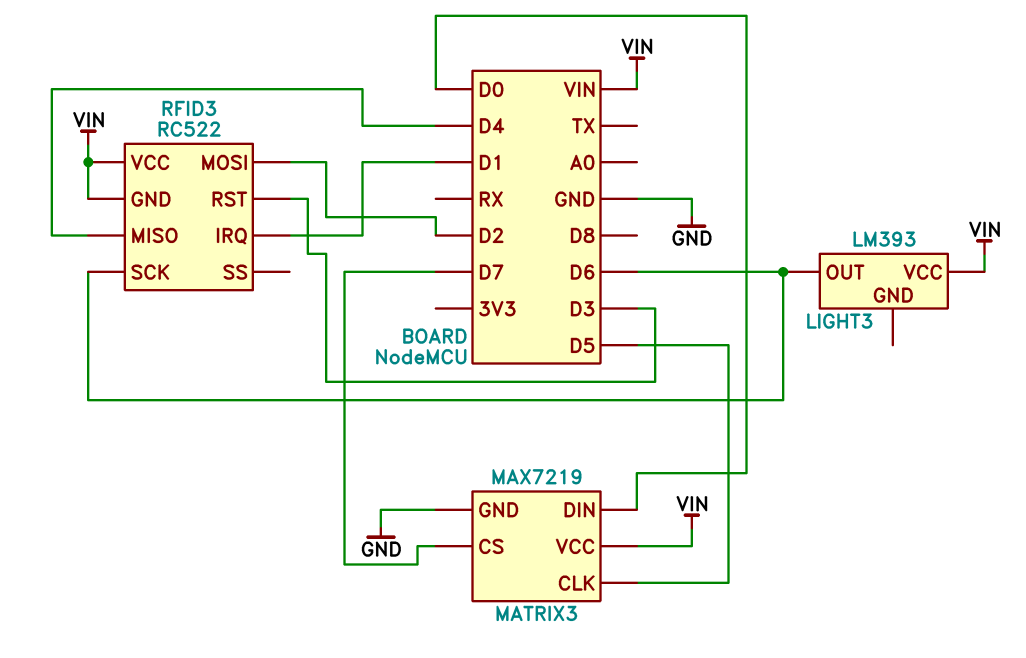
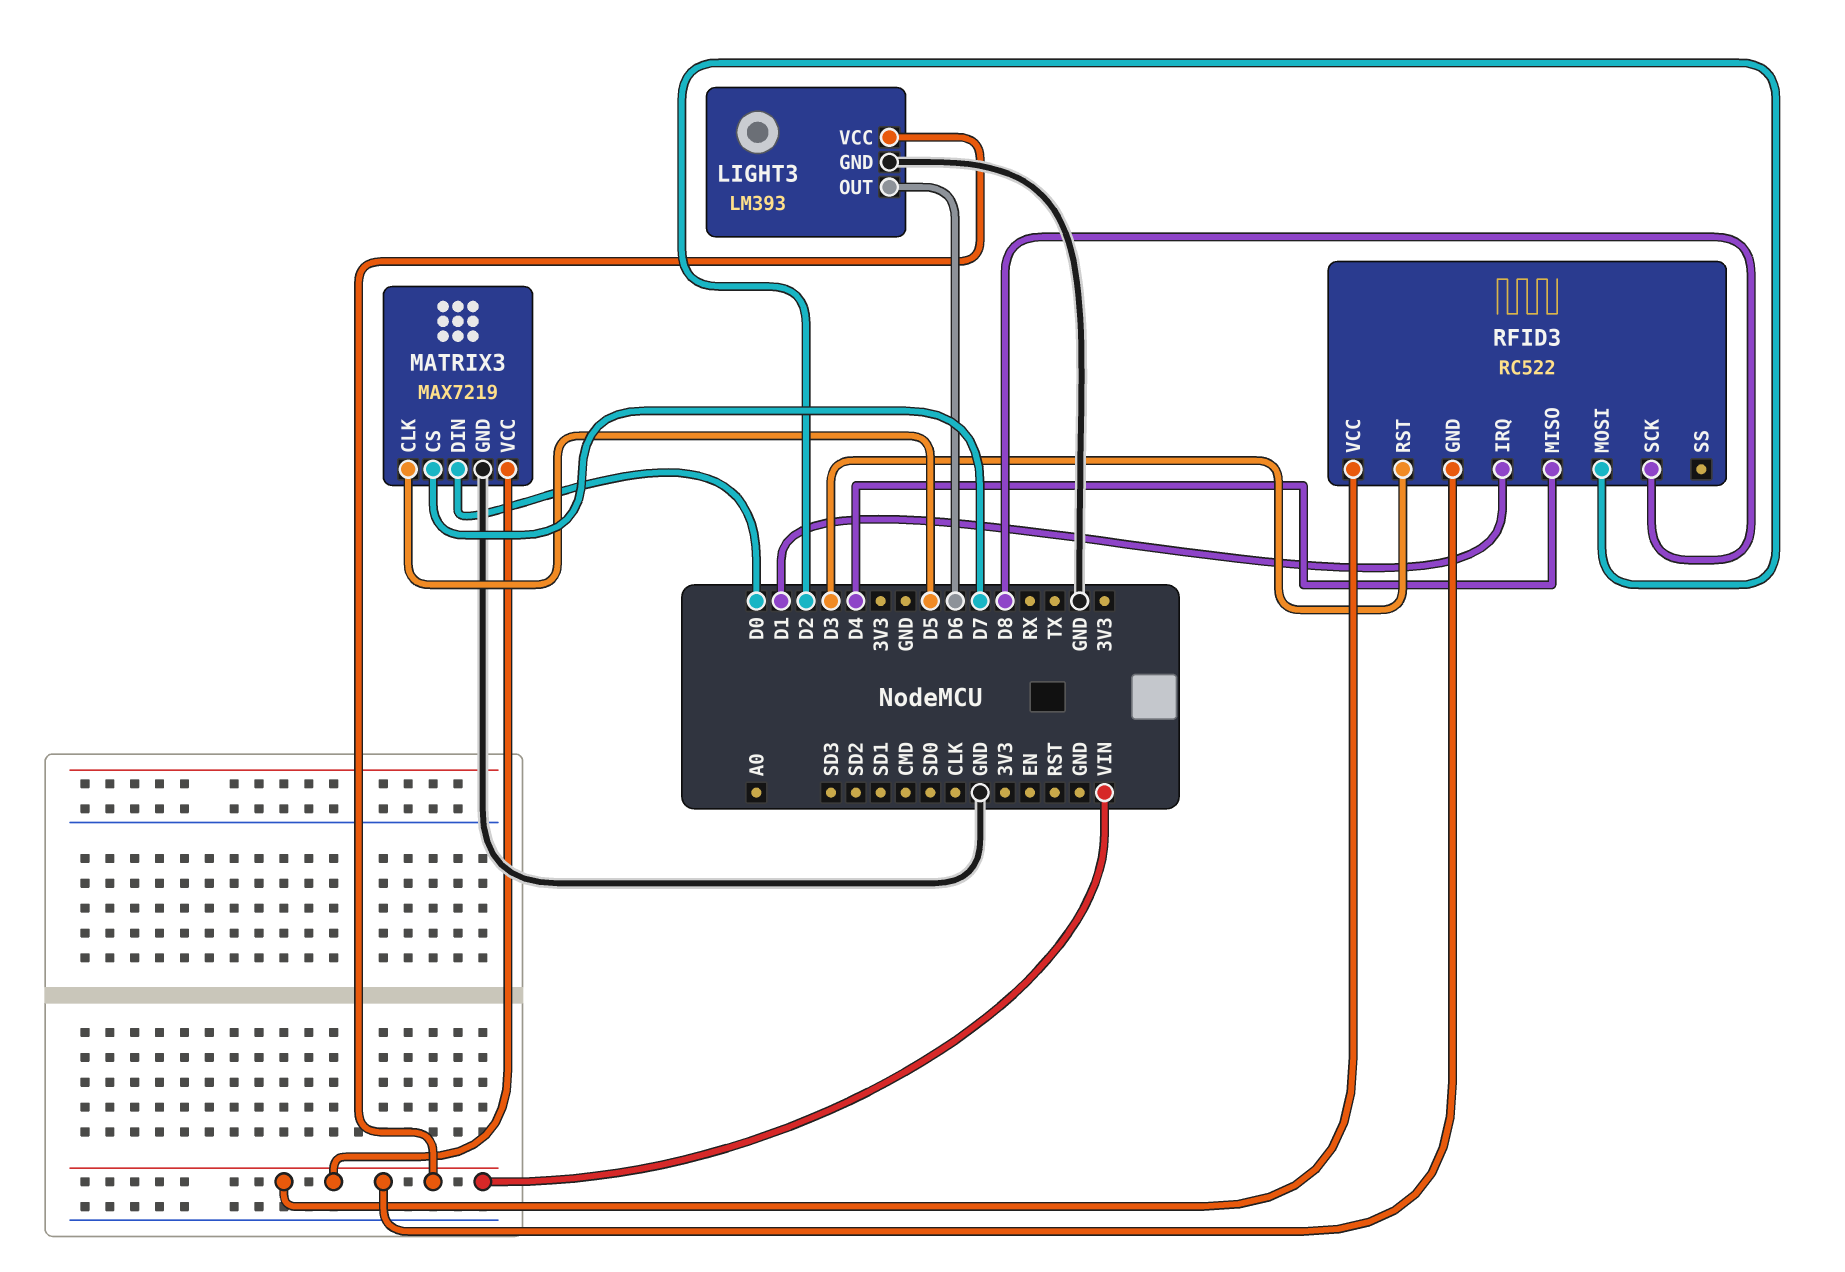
LIGHT3 pin GND: none -> GND
RFID3 pin SCK: D6 -> D8

